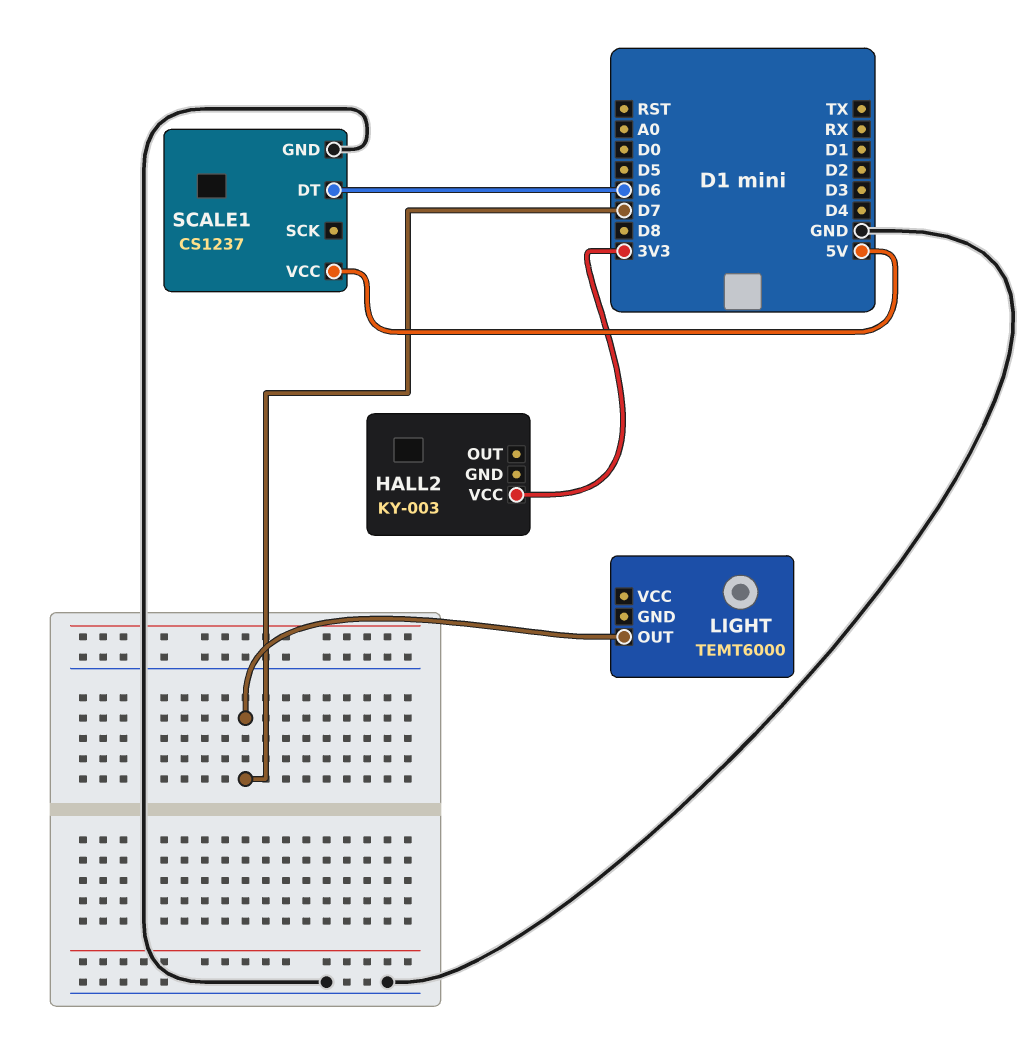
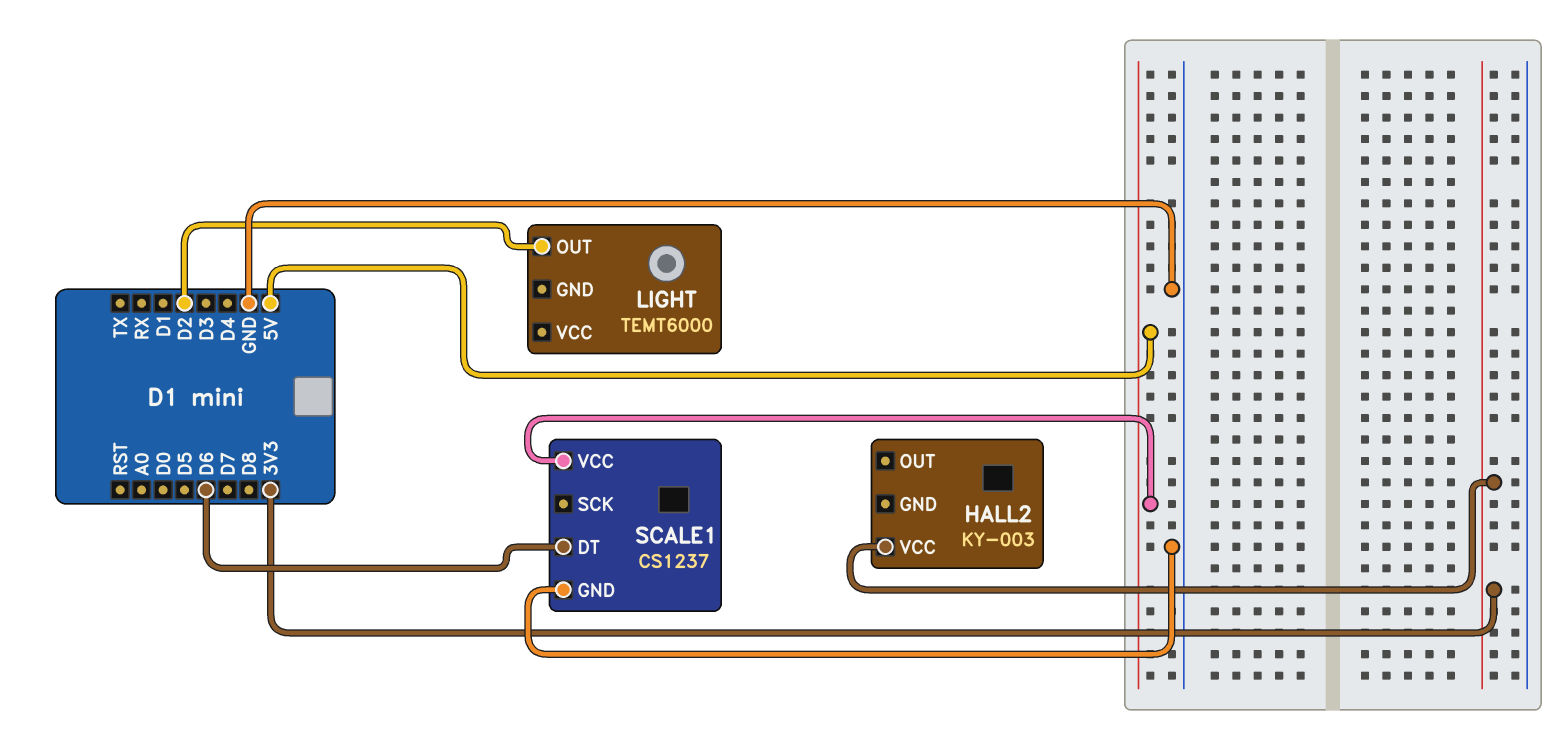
LIGHT pin OUT: D7 -> D2

